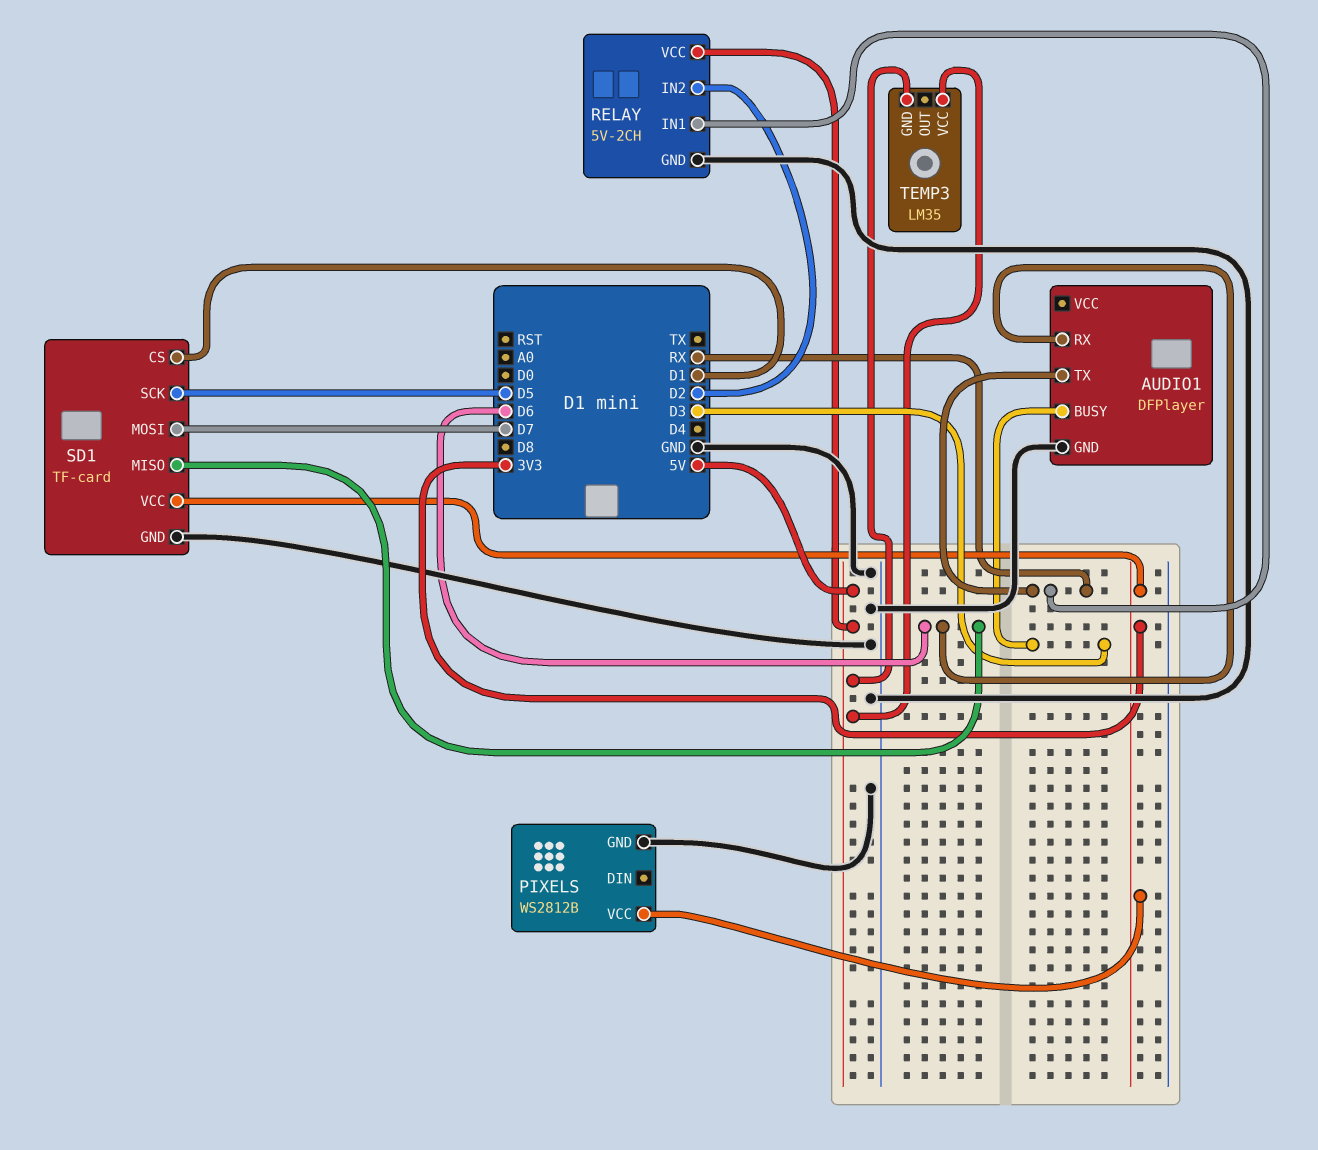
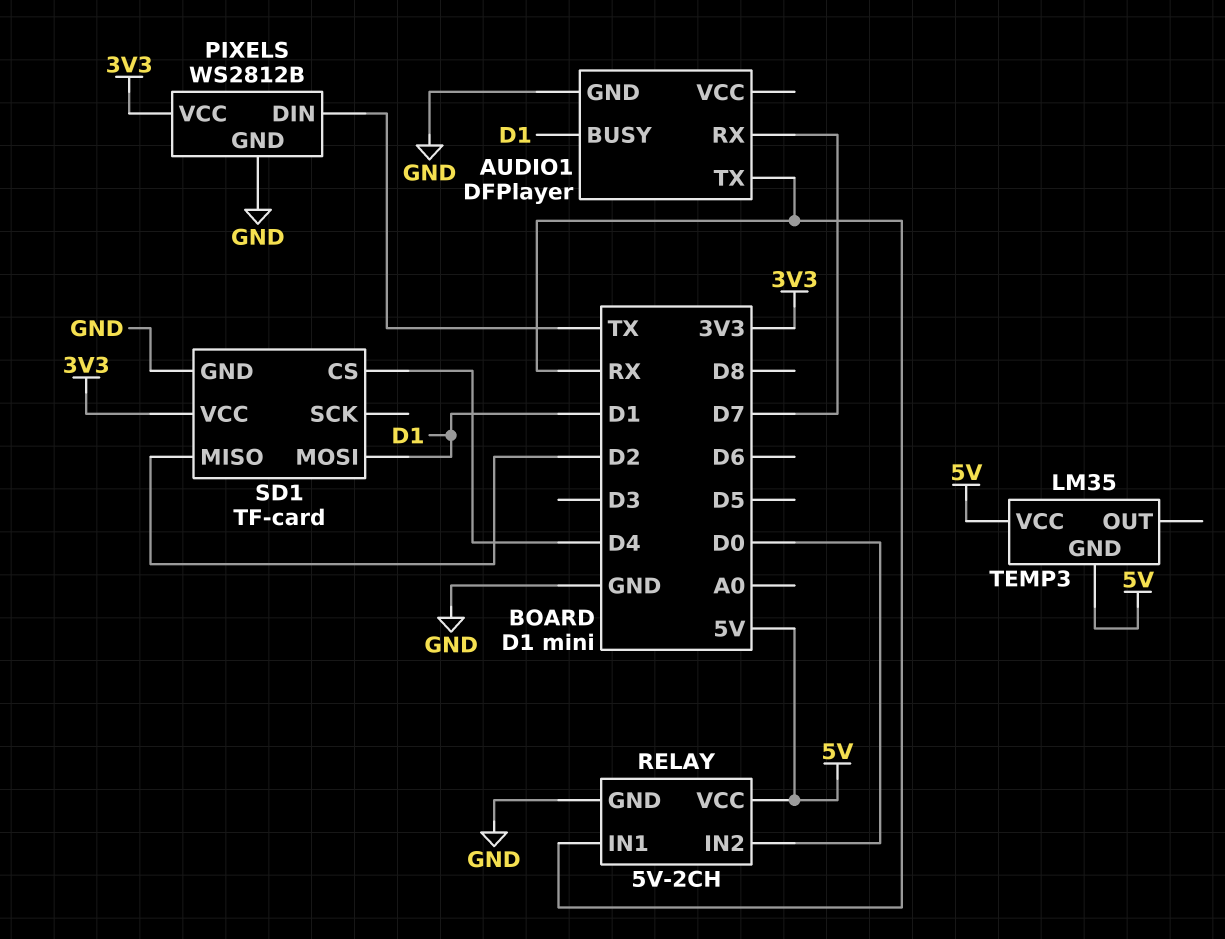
AUDIO1 pin BUSY: D3 -> D1
AUDIO1 pin RX: D6 -> D7
PIXELS pin DIN: none -> TX
RELAY pin IN2: D2 -> D0
SD1 pin CS: D1 -> D4
SD1 pin MISO: D6 -> D2
SD1 pin MOSI: D7 -> D1
SD1 pin SCK: D5 -> none

